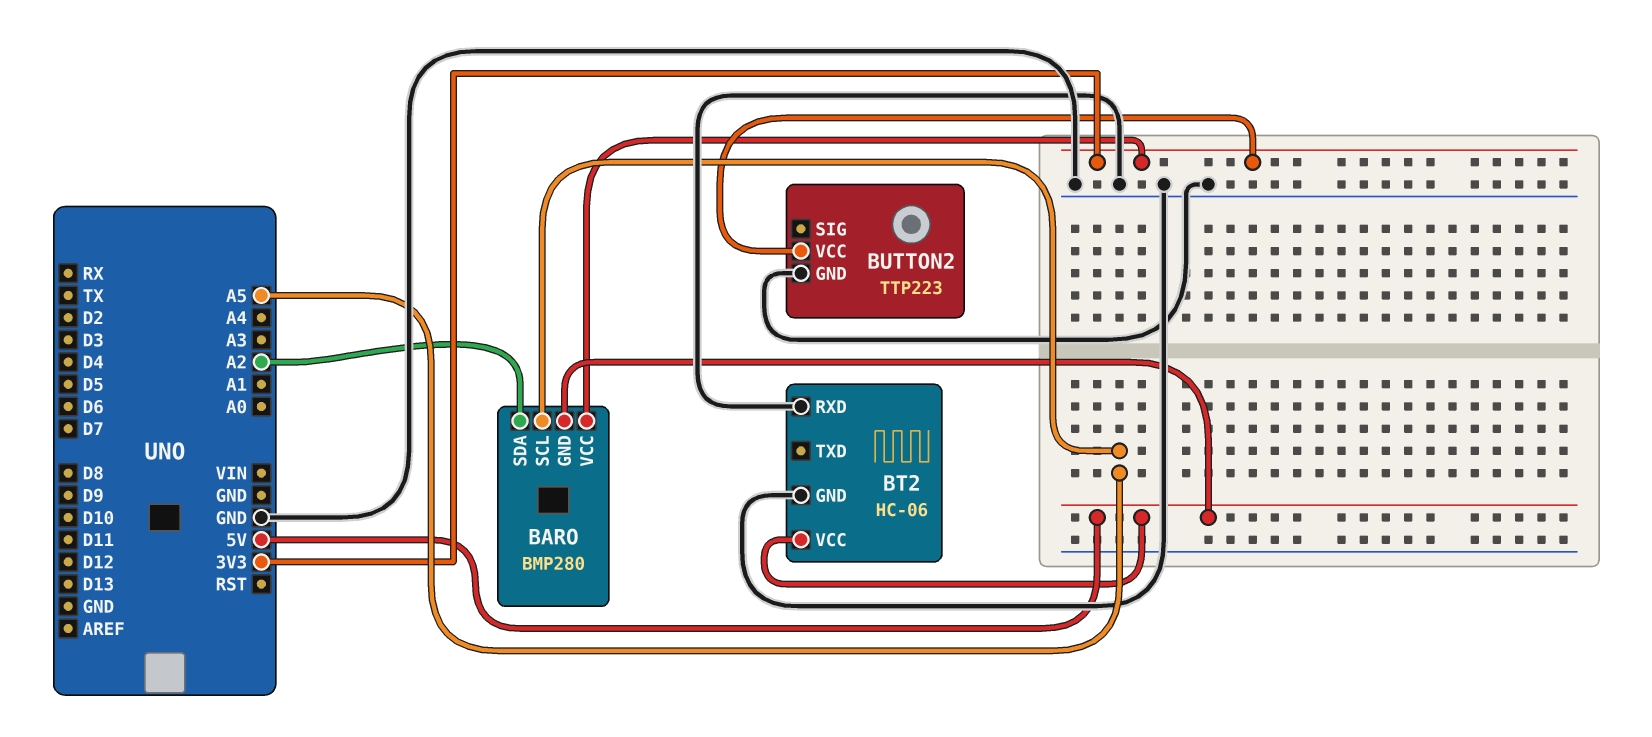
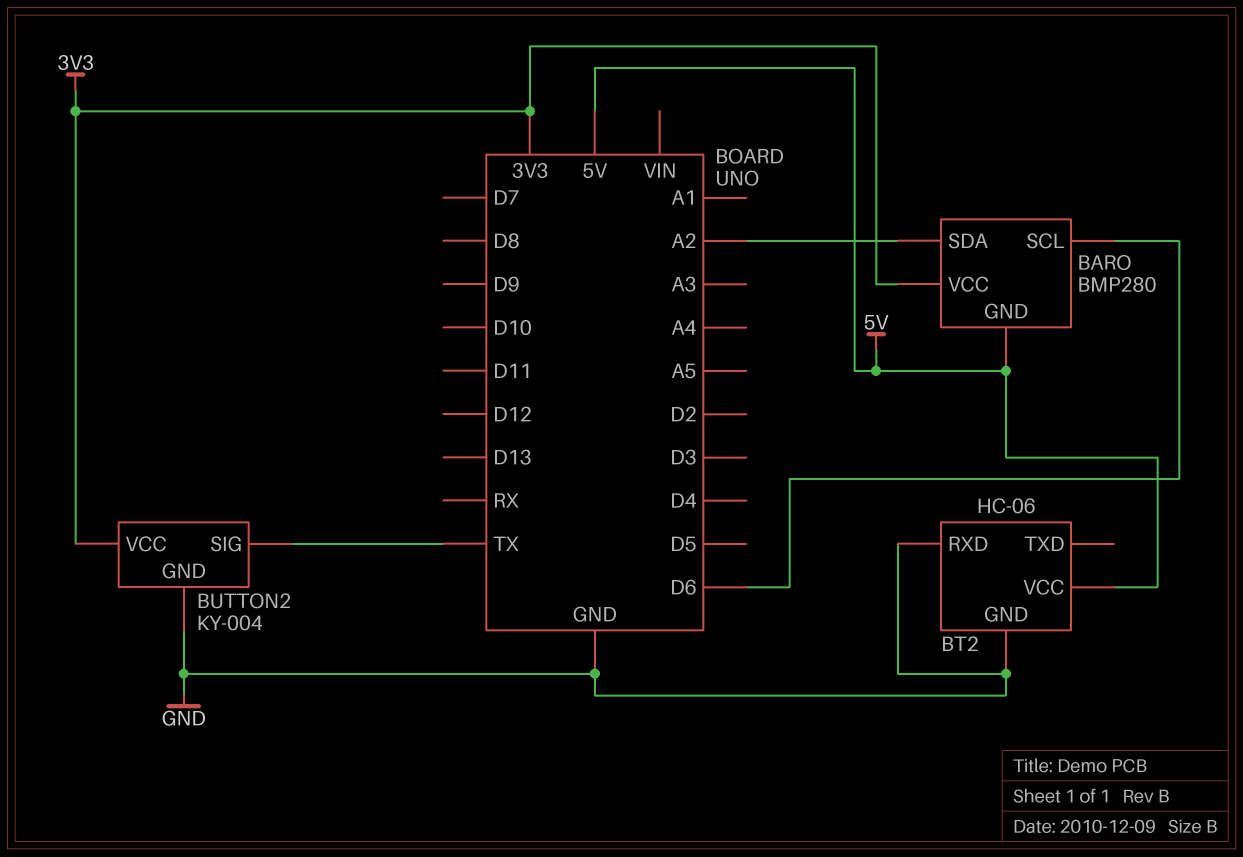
BARO pin SCL: A5 -> D6
BUTTON2: TTP223 -> KY-004
BUTTON2 pin SIG: none -> TX

